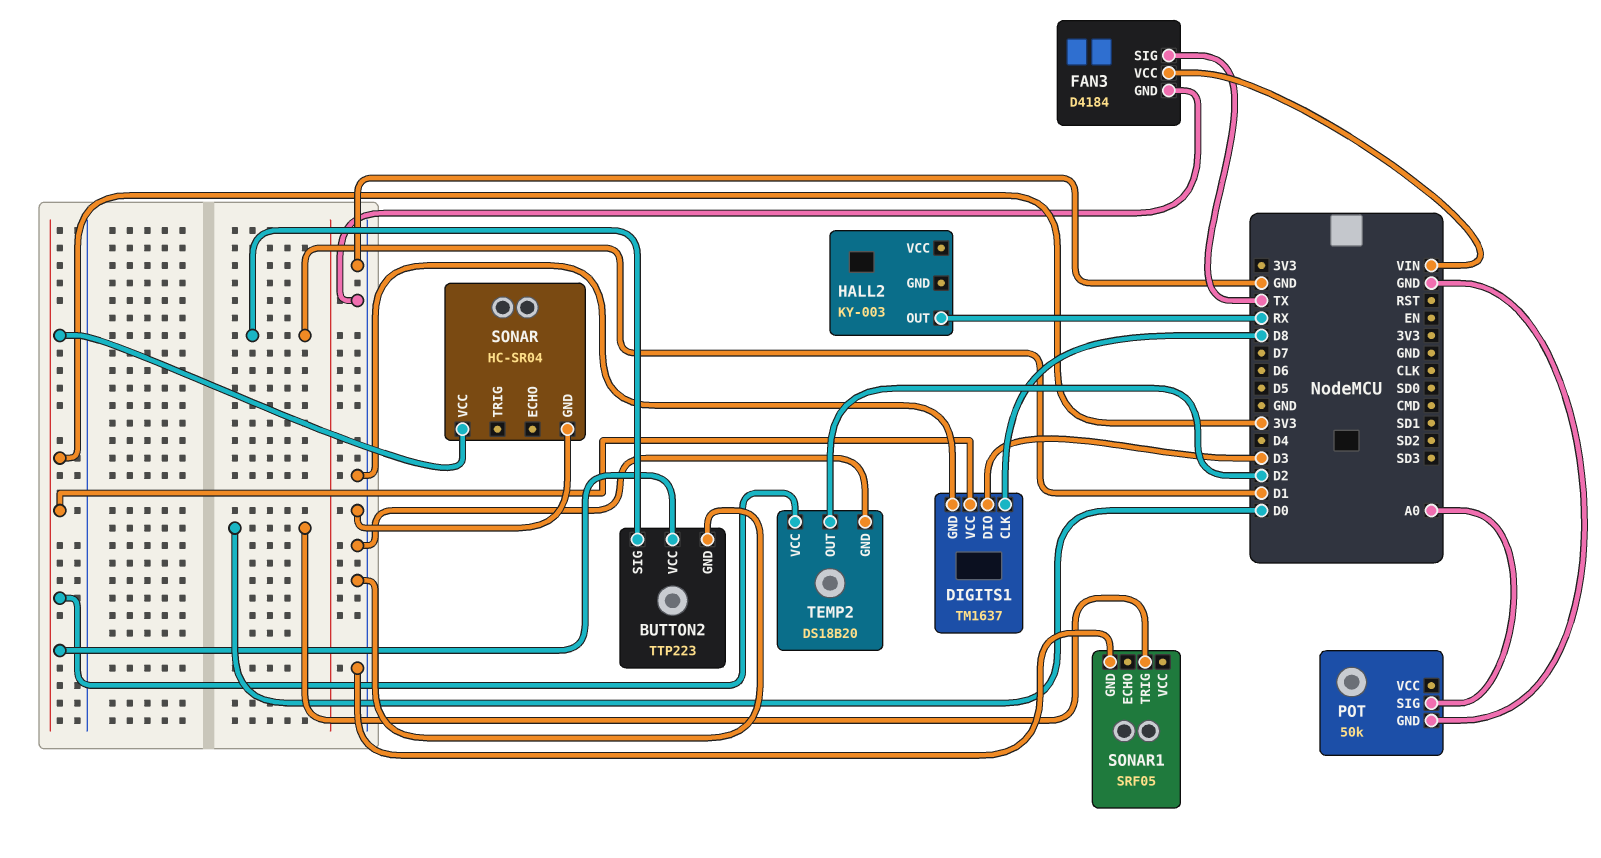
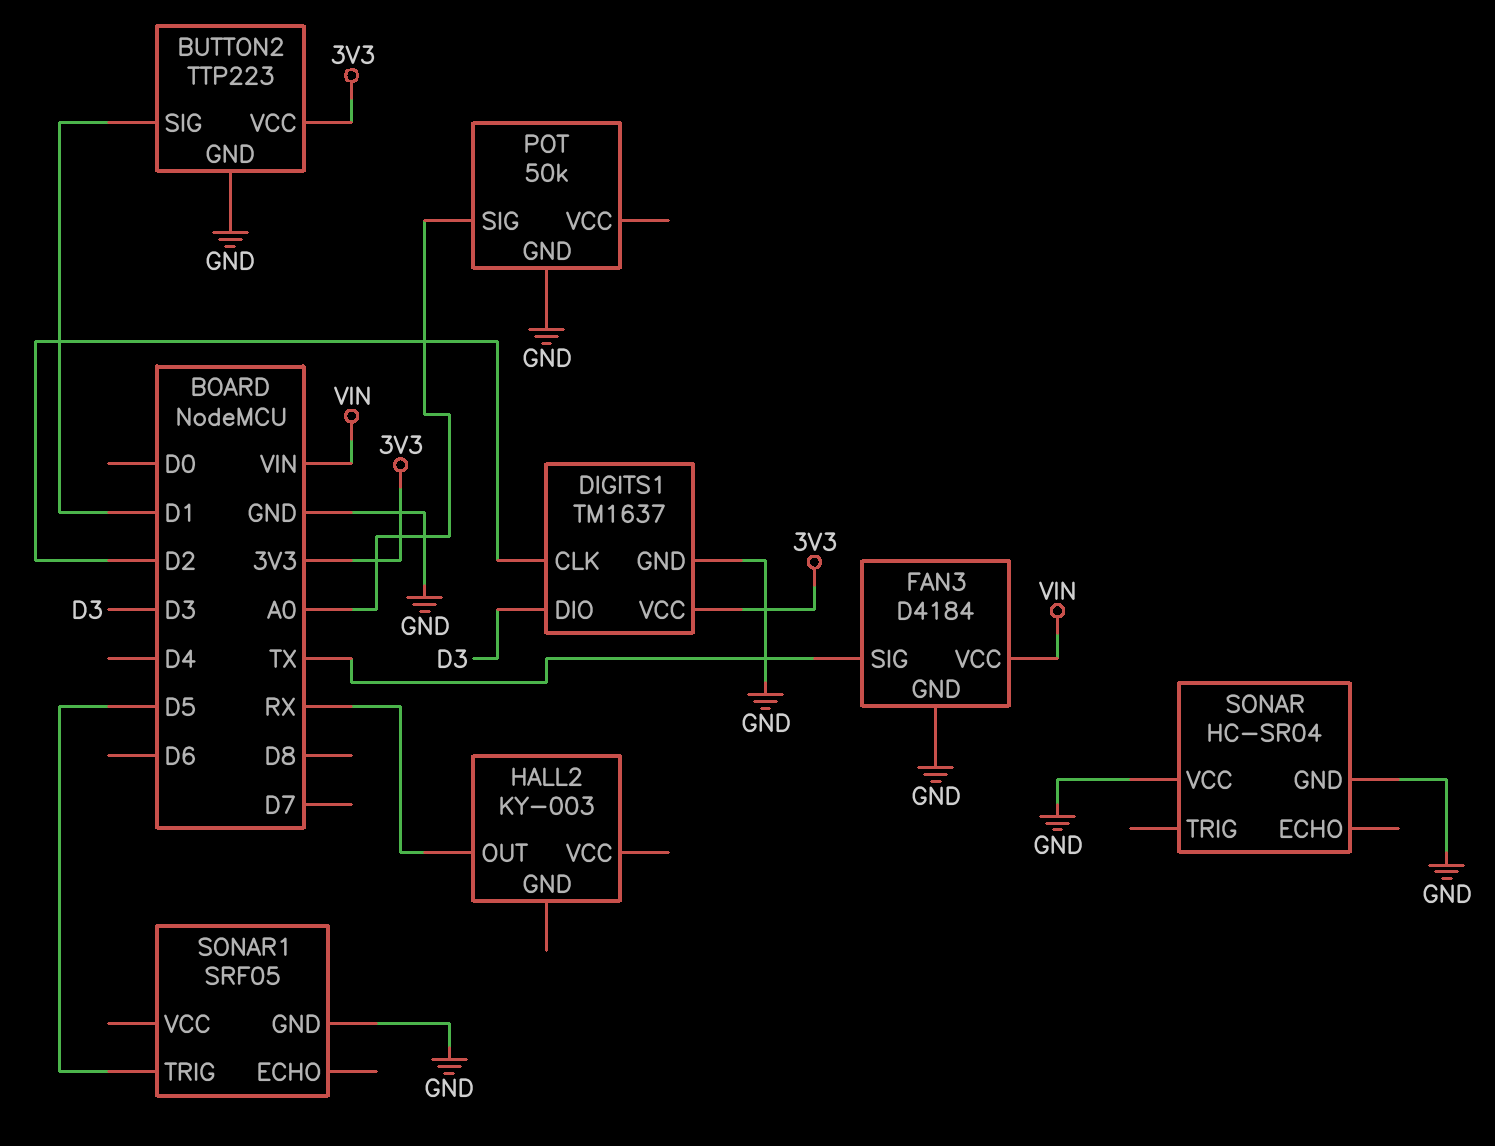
DIGITS1 pin CLK: D8 -> D2
SONAR pin VCC: 3V3 -> GND
SONAR1 pin TRIG: D0 -> D5
TEMP2: DS18B20 -> none
TEMP2 pin GND: GND -> none
TEMP2 pin OUT: D2 -> none
TEMP2 pin VCC: 3V3 -> none

